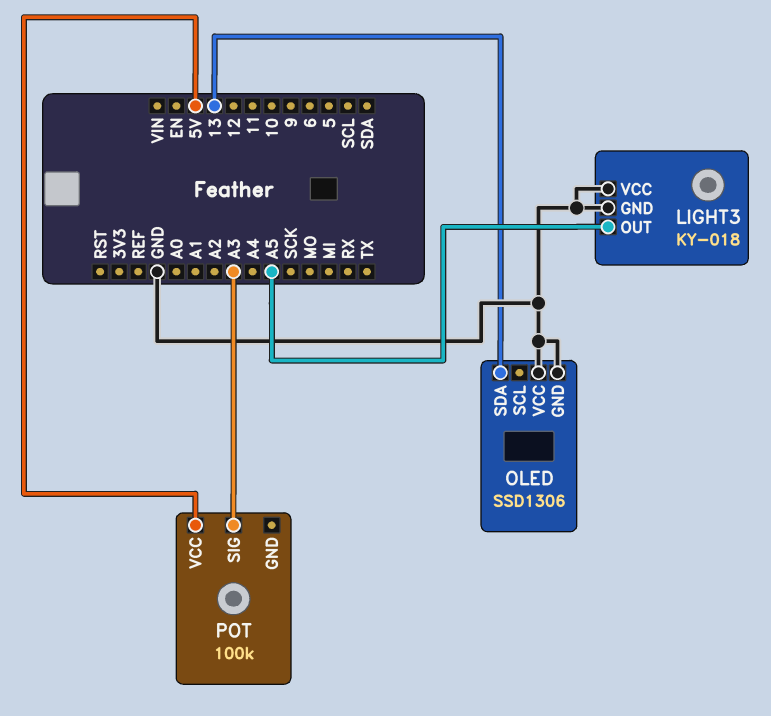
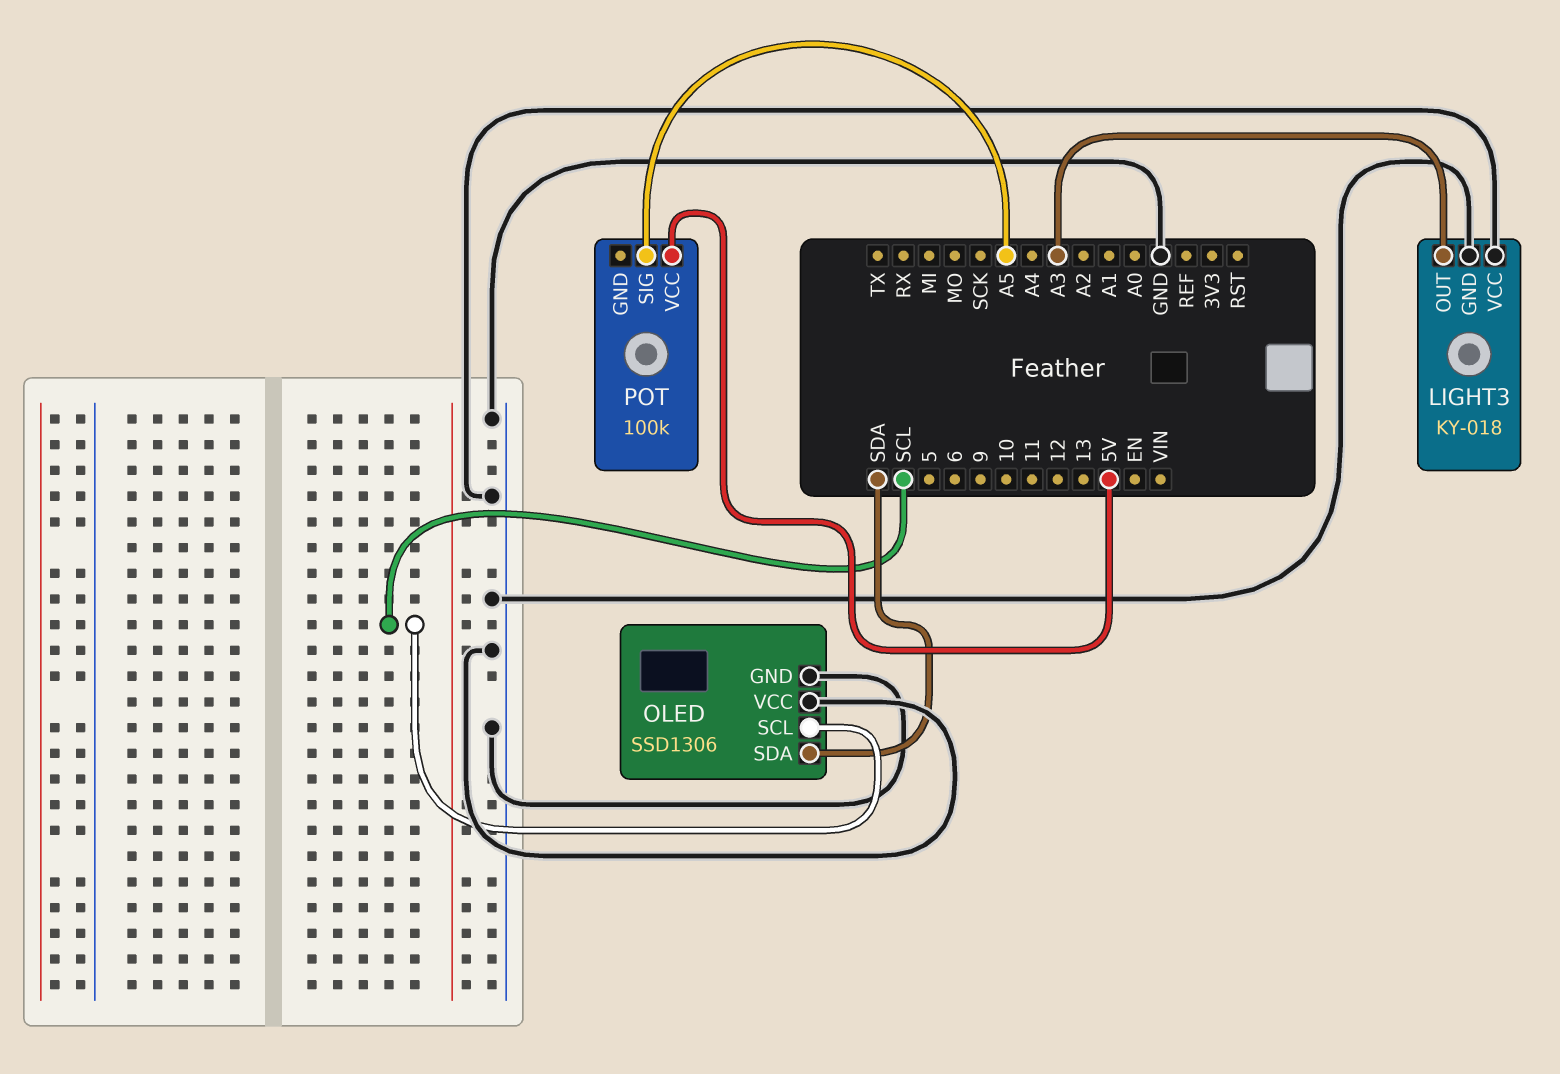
LIGHT3 pin OUT: A5 -> A3
OLED pin SCL: none -> SCL
OLED pin SDA: 13 -> SDA
POT pin SIG: A3 -> A5

